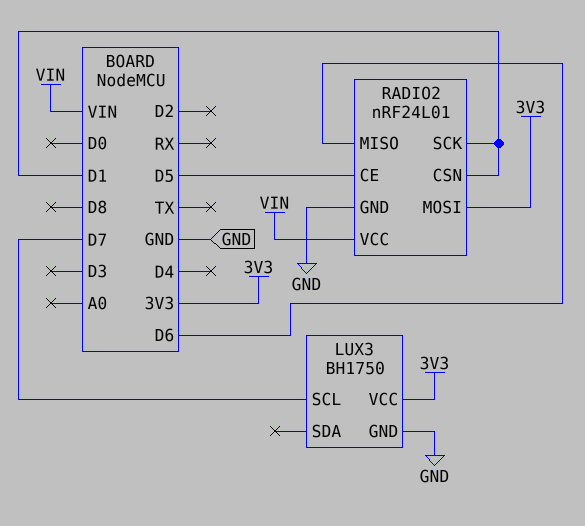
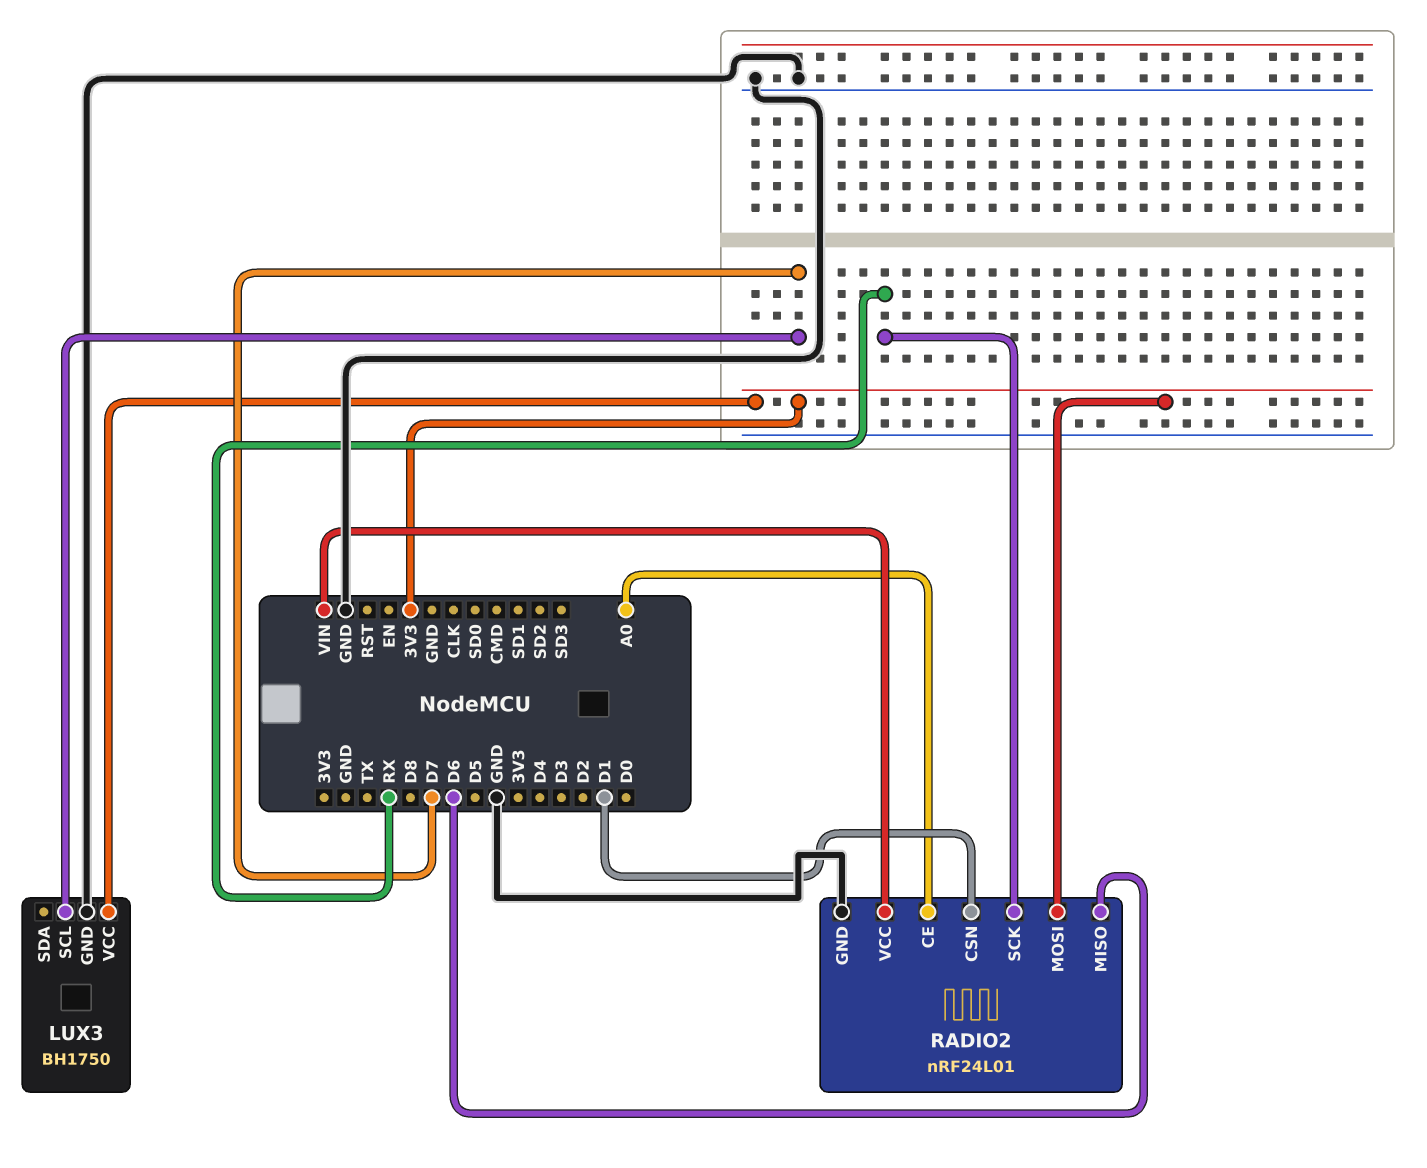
RADIO2 pin CE: D5 -> A0
RADIO2 pin SCK: D1 -> RX

